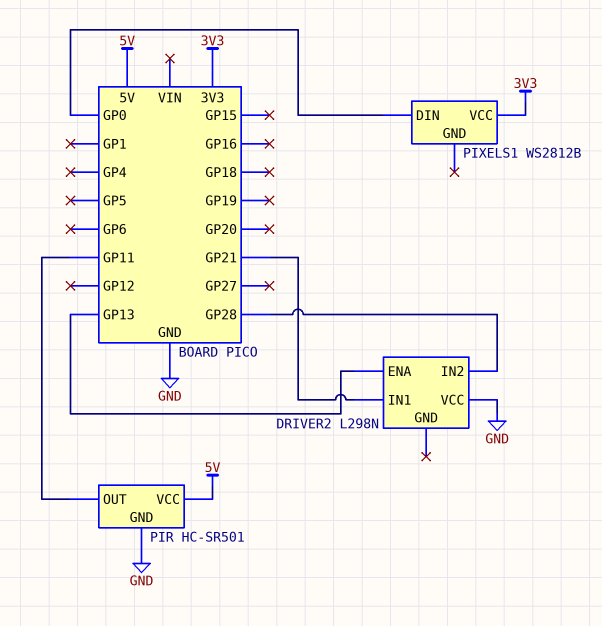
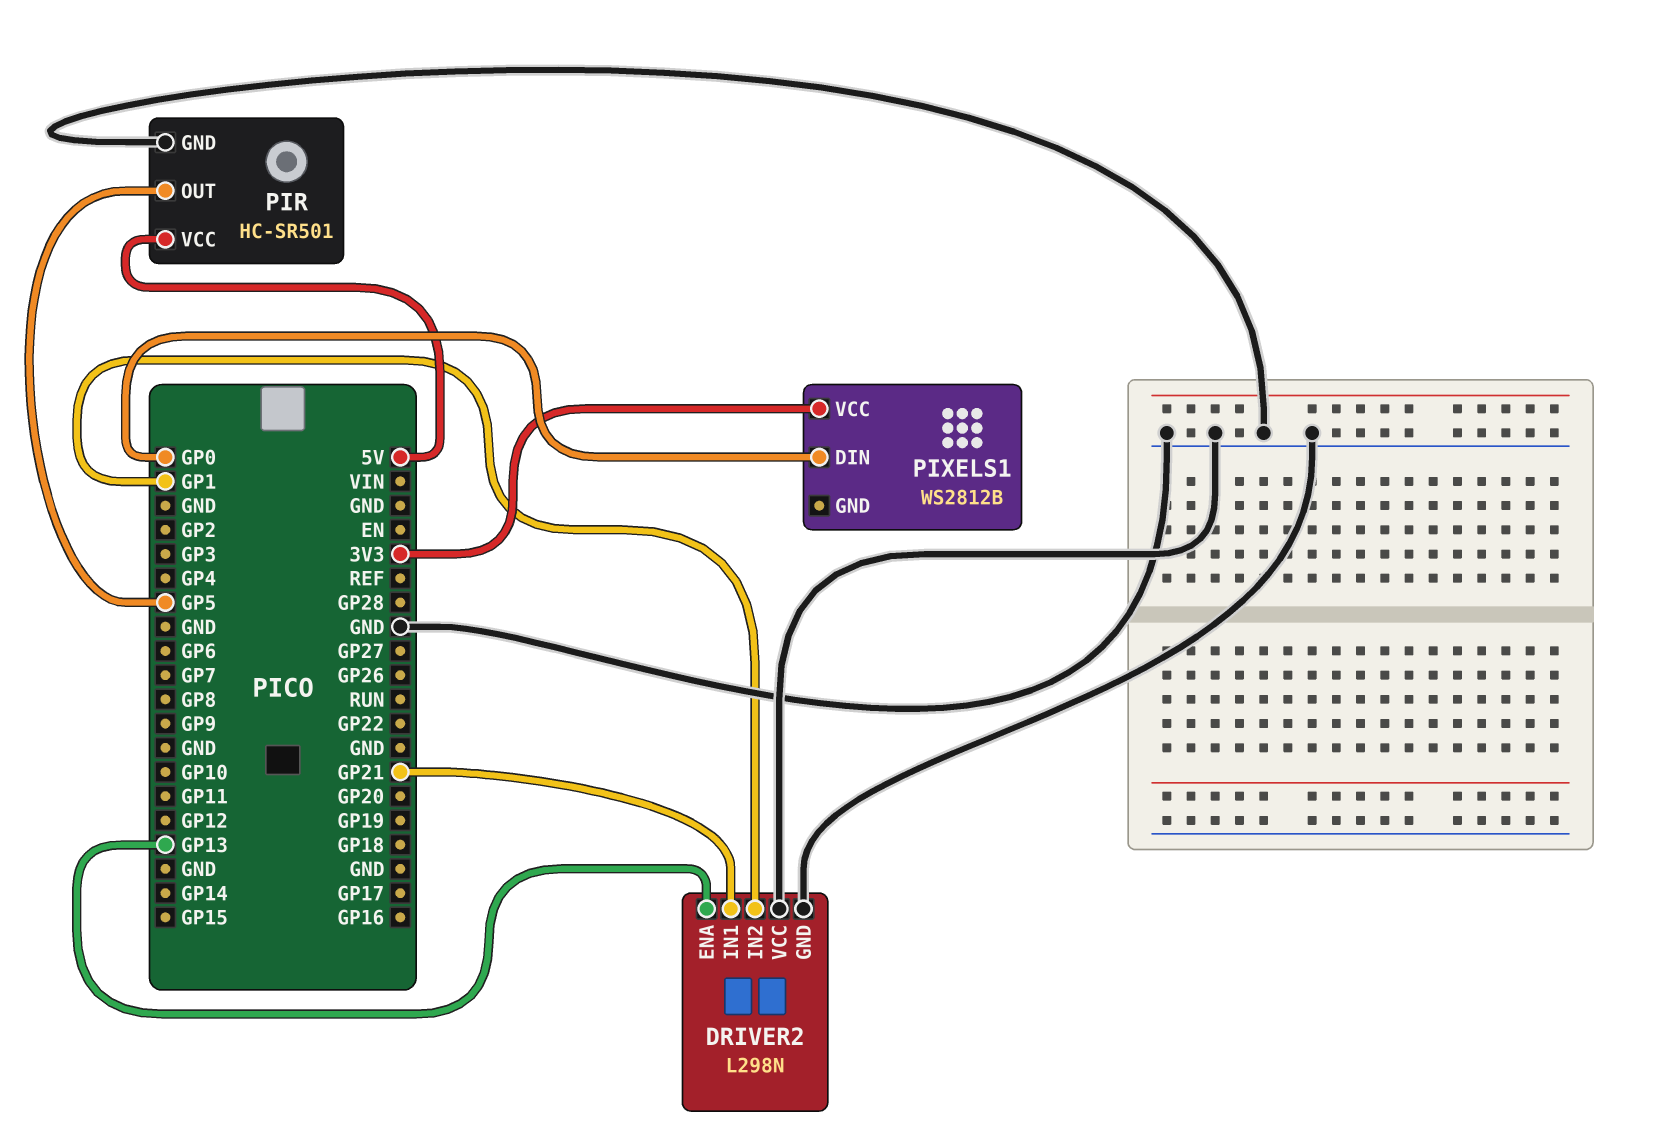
DRIVER2 pin GND: none -> GND
DRIVER2 pin IN2: GP28 -> GP1
PIR pin OUT: GP11 -> GP5

